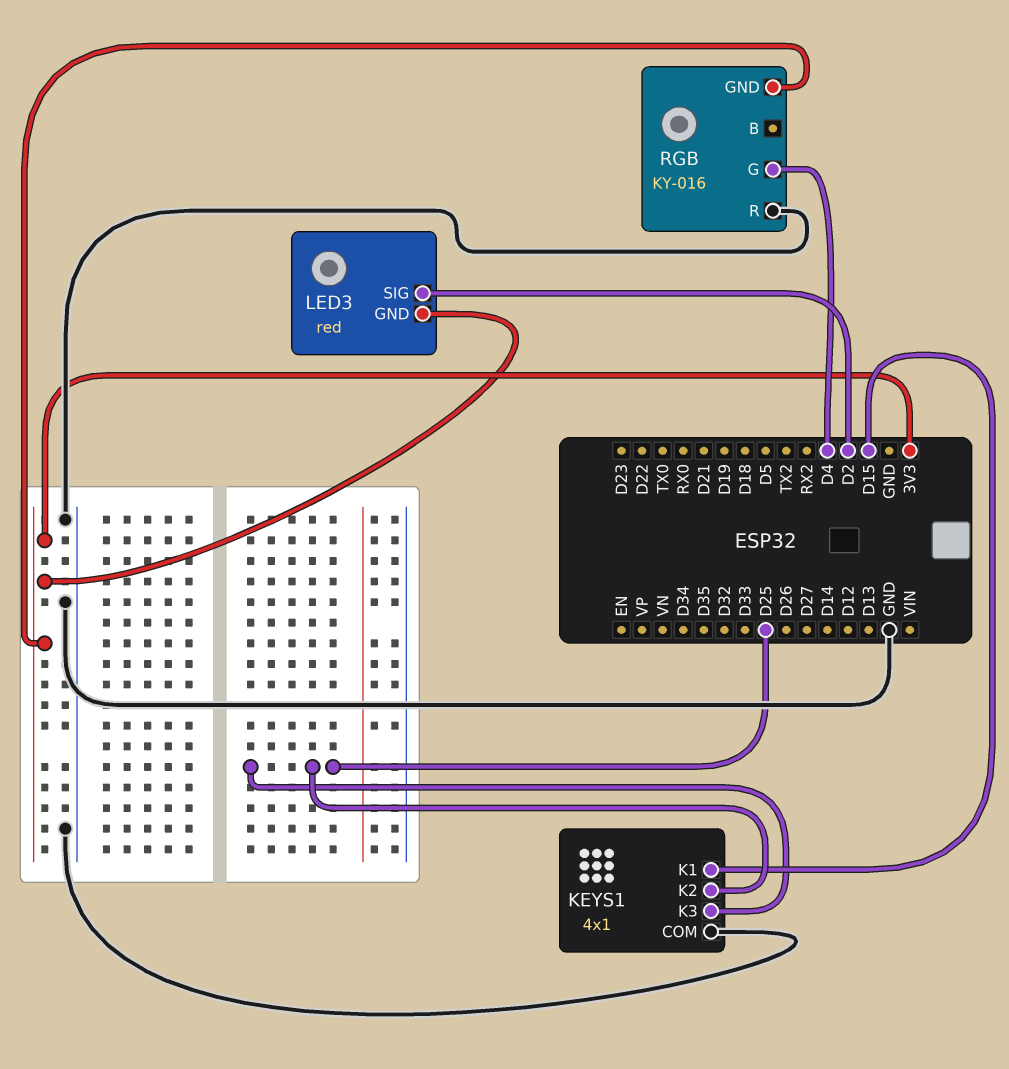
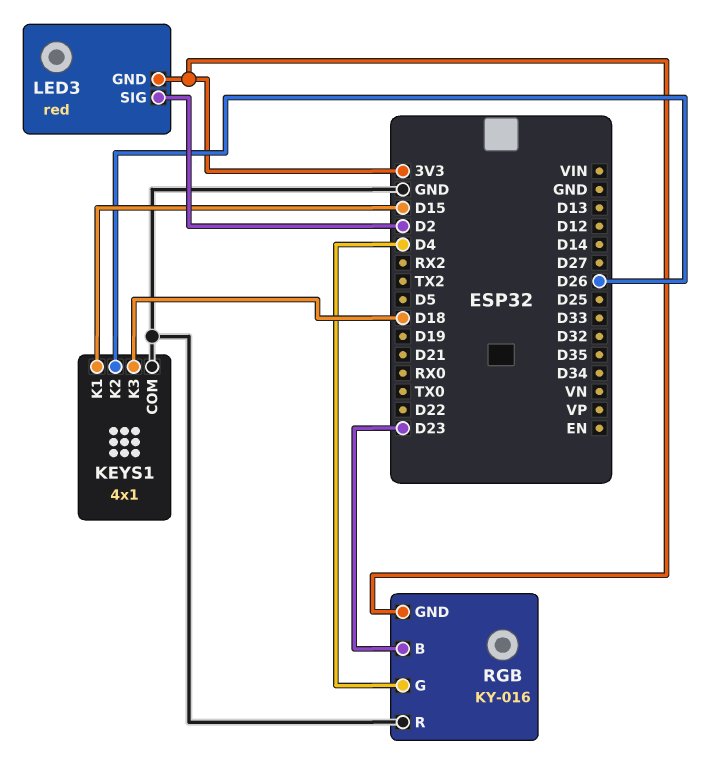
KEYS1 pin K2: D25 -> D26
KEYS1 pin K3: D25 -> D18
RGB pin B: none -> D23

